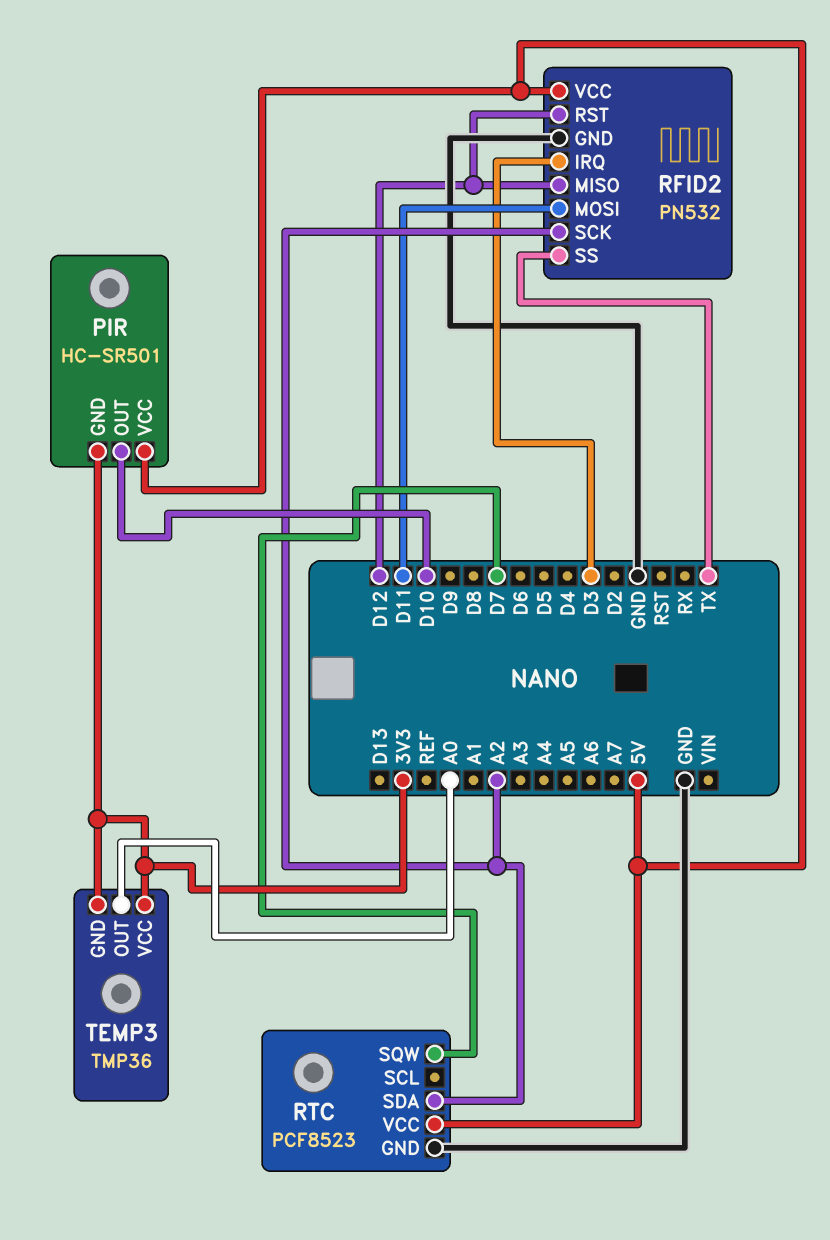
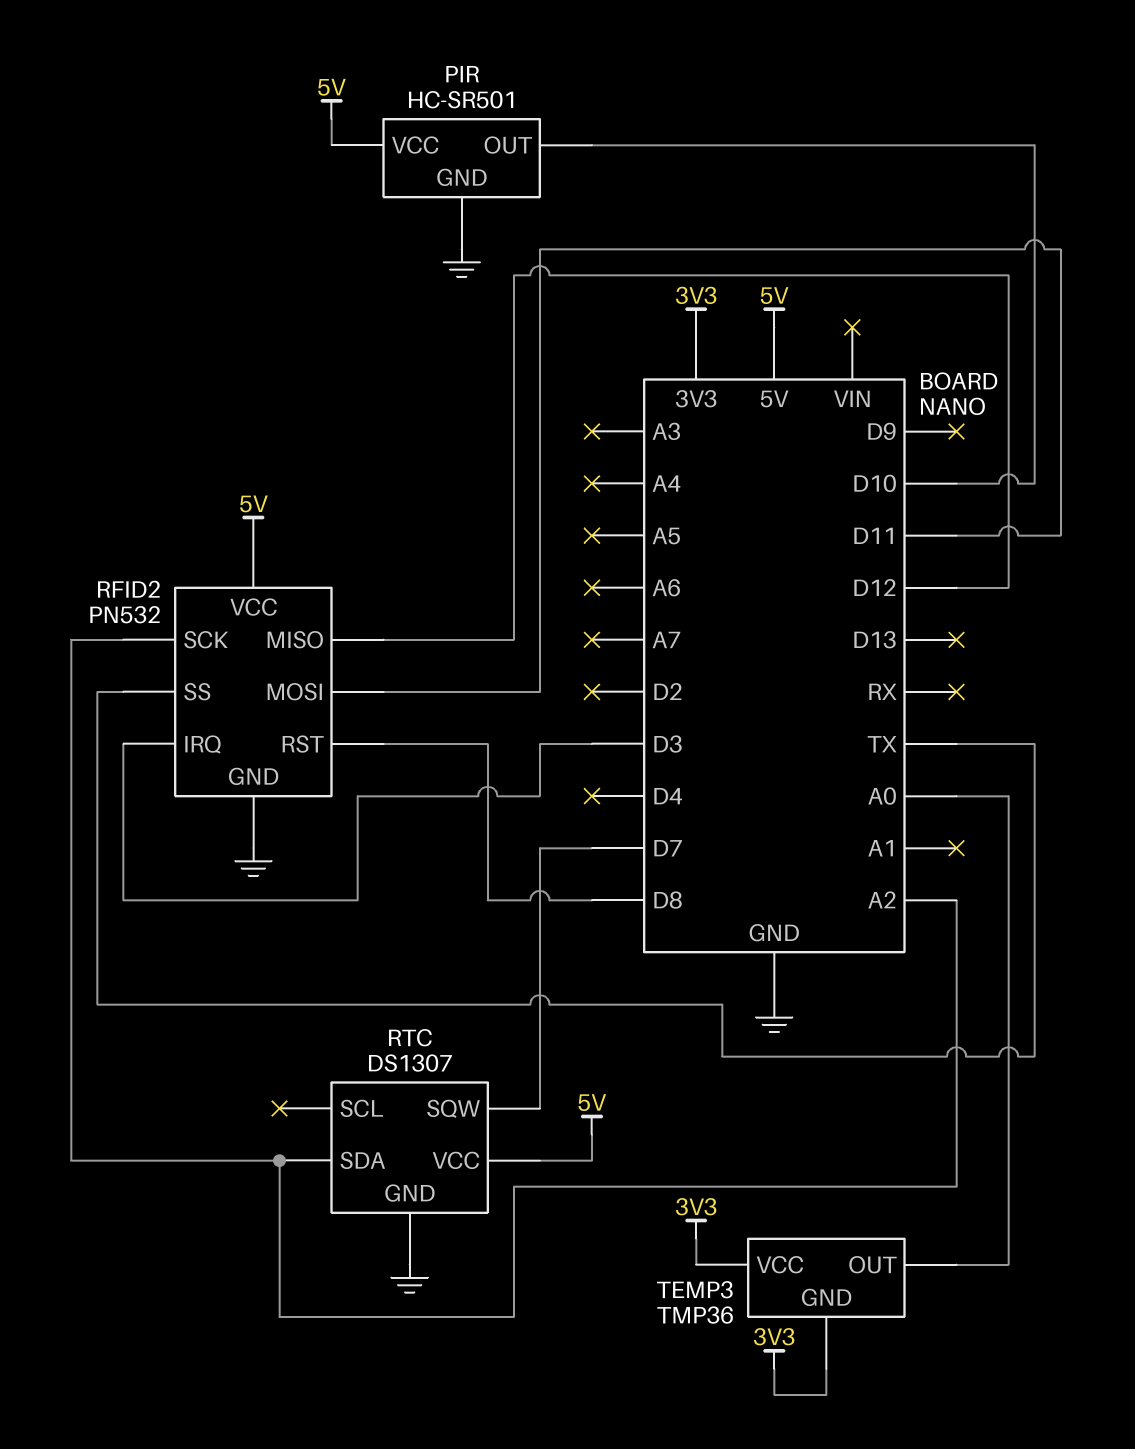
PIR pin GND: 3V3 -> GND
RFID2 pin RST: D12 -> D8
RTC: PCF8523 -> DS1307

